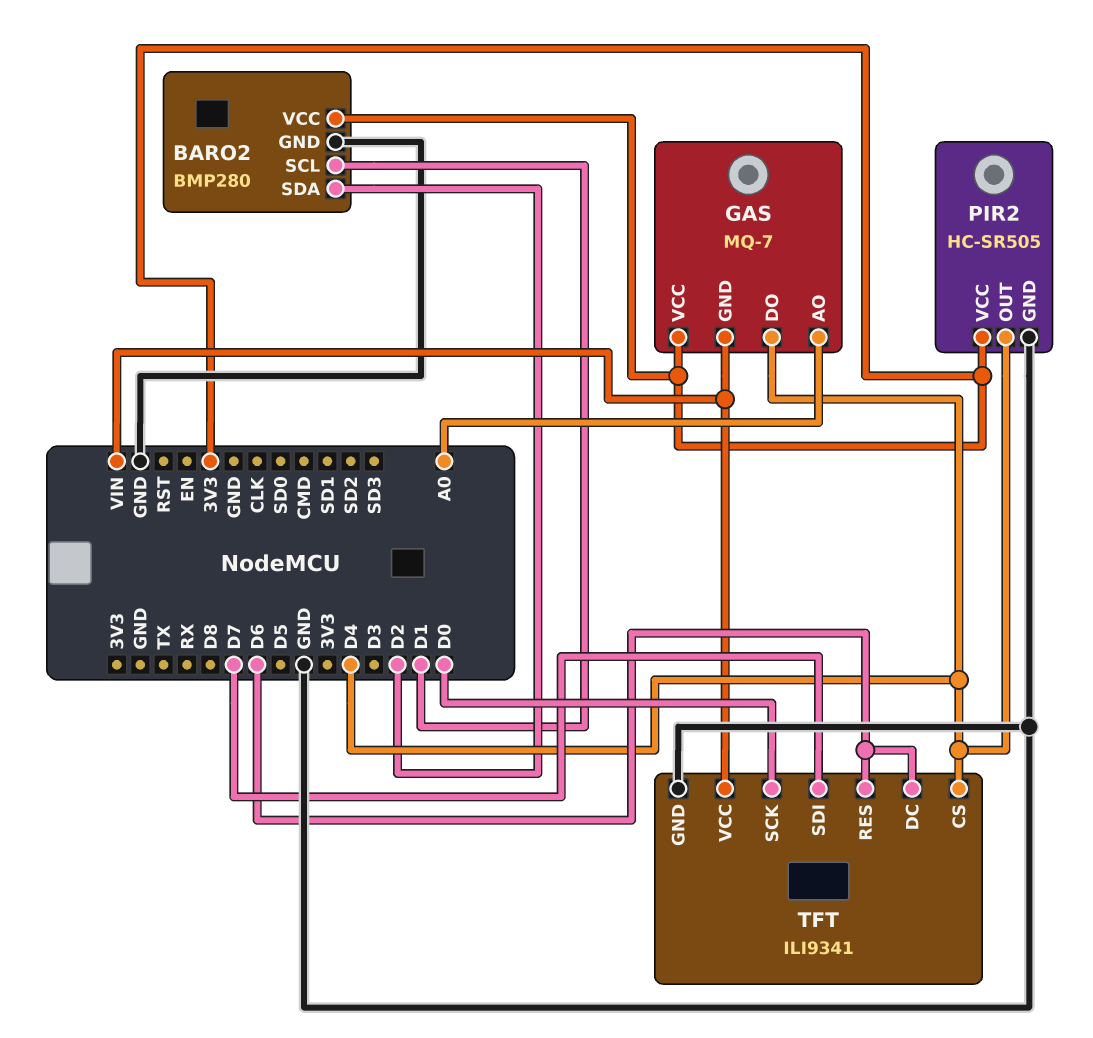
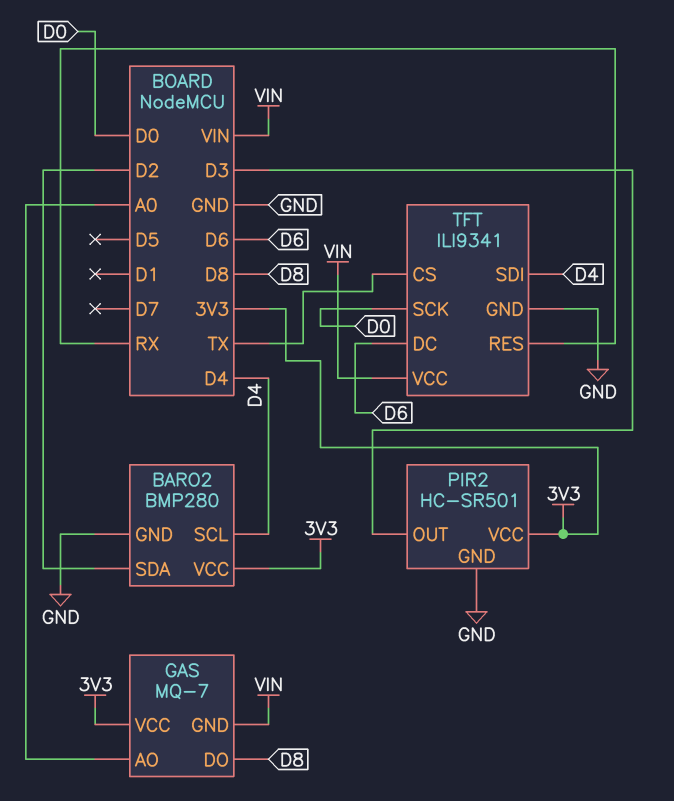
BARO2 pin SCL: D1 -> D4
GAS pin DO: D4 -> D8
PIR2: HC-SR505 -> HC-SR501
PIR2 pin OUT: D4 -> D3
TFT pin CS: D4 -> TX
TFT pin RES: D6 -> RX
TFT pin SDI: D7 -> D4

